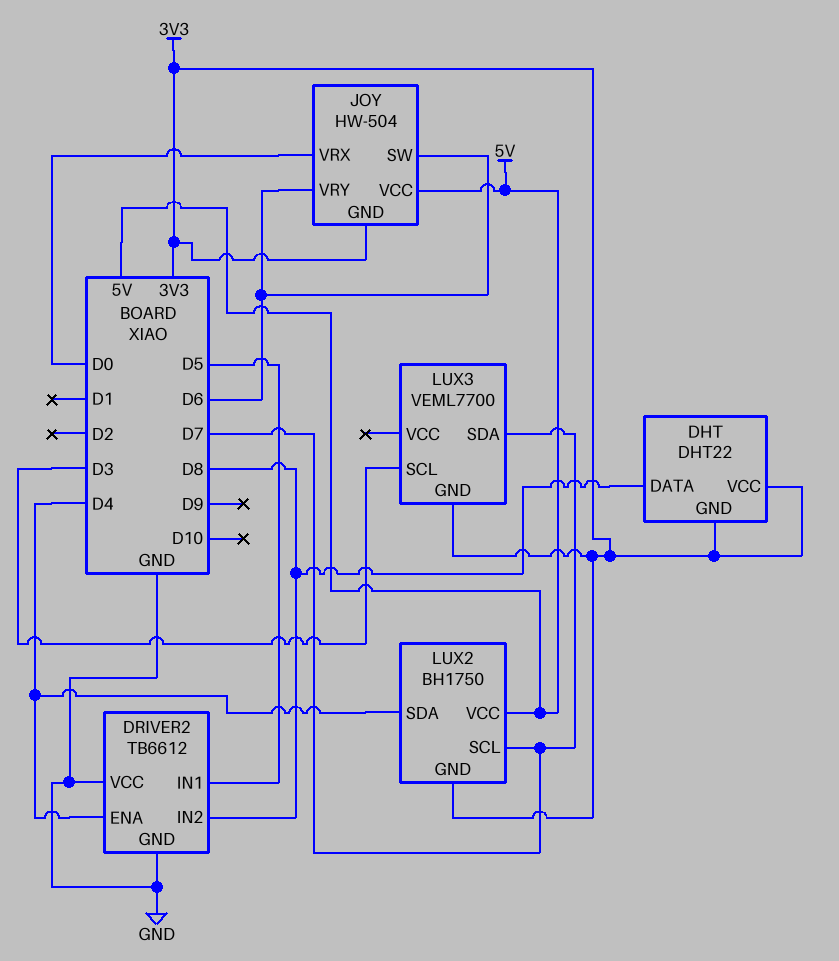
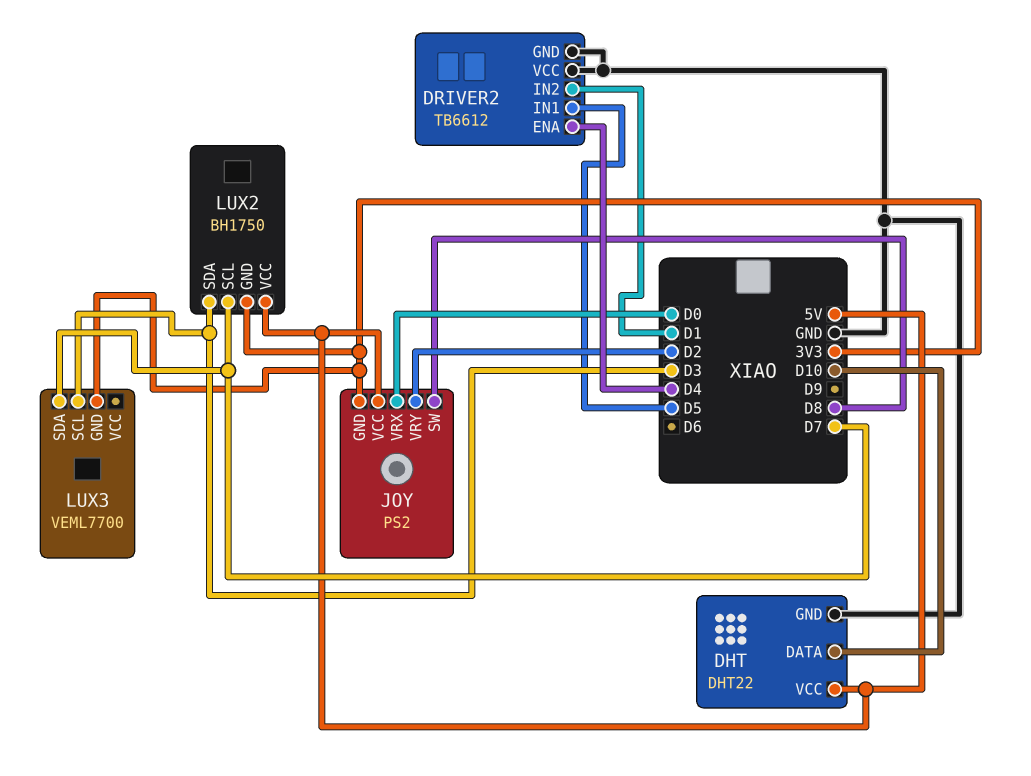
DHT pin DATA: D8 -> D10
DHT pin GND: 3V3 -> GND
DHT pin VCC: 3V3 -> 5V
DRIVER2 pin IN2: D8 -> D1
JOY: HW-504 -> PS2
JOY pin SW: D6 -> D8
JOY pin VRY: D6 -> D2
LUX2 pin SDA: D4 -> D3

